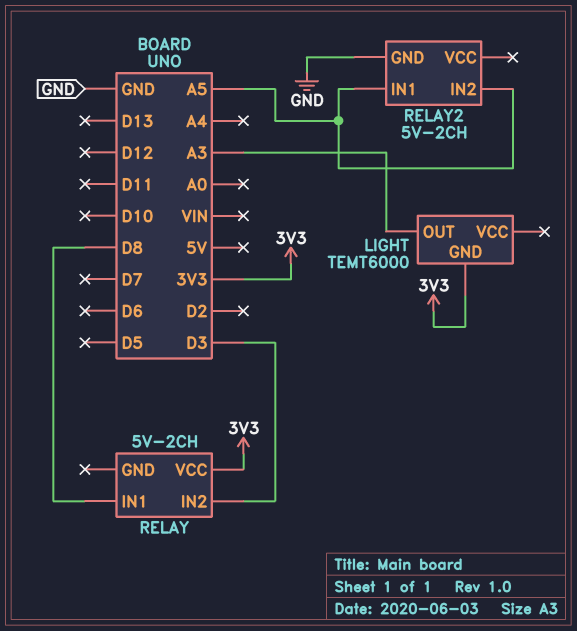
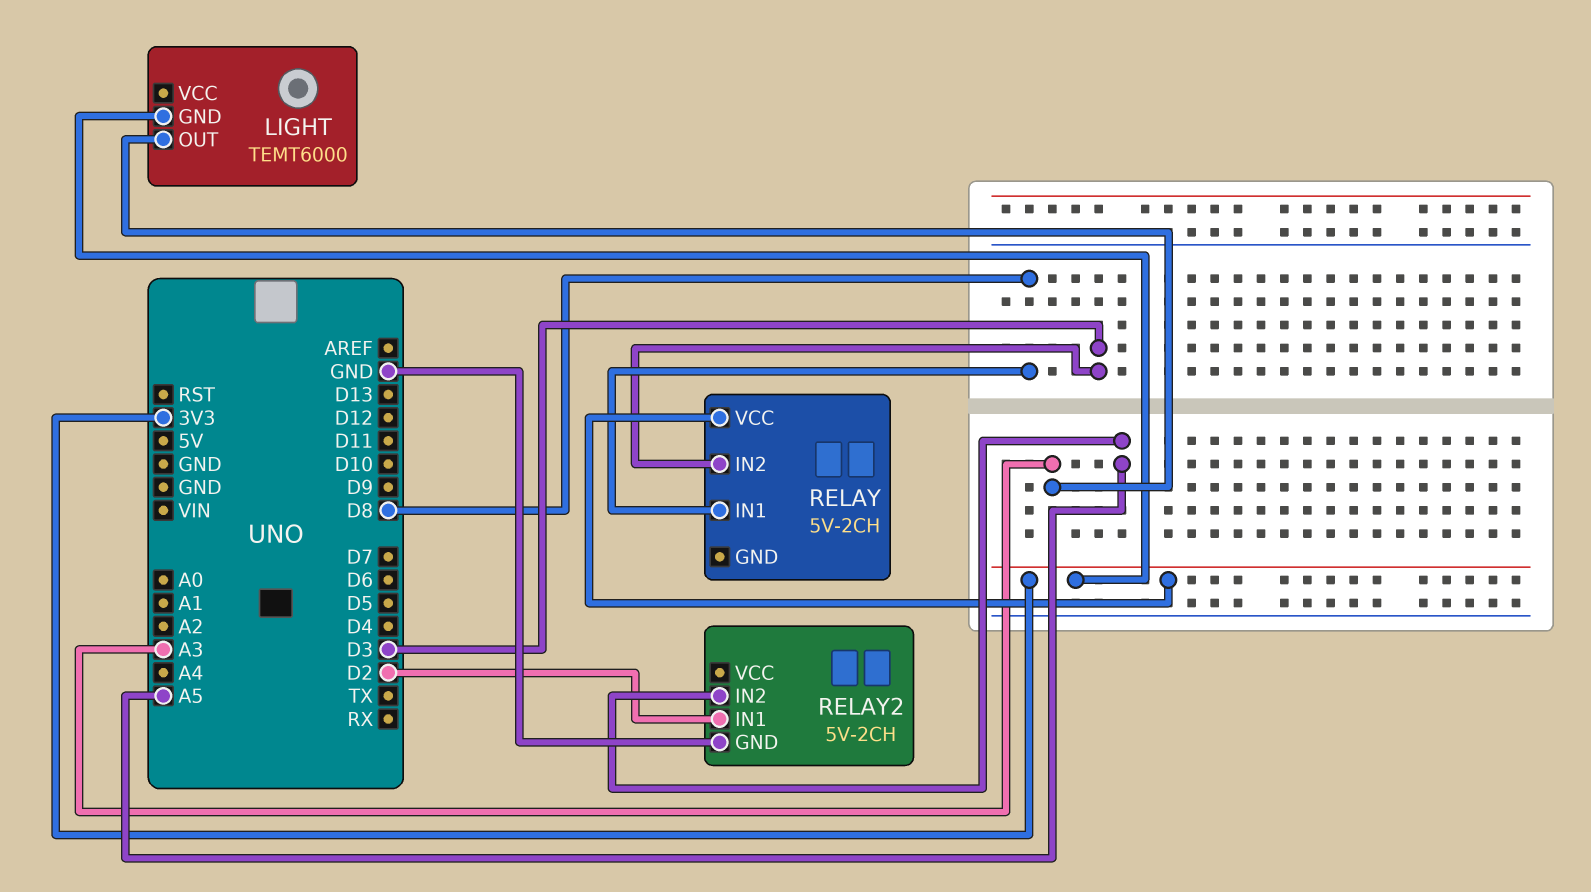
RELAY2 pin IN1: A5 -> D2

